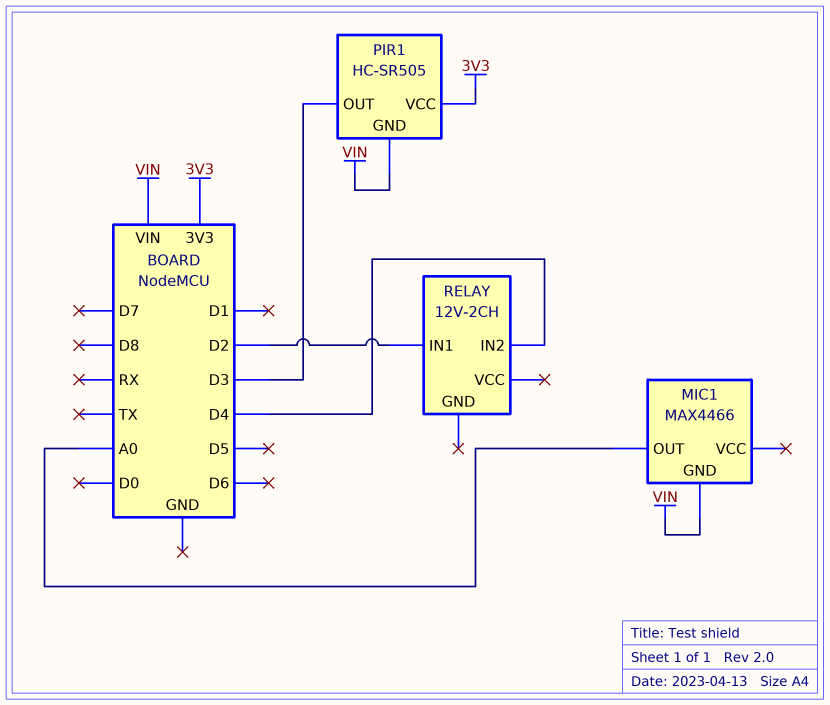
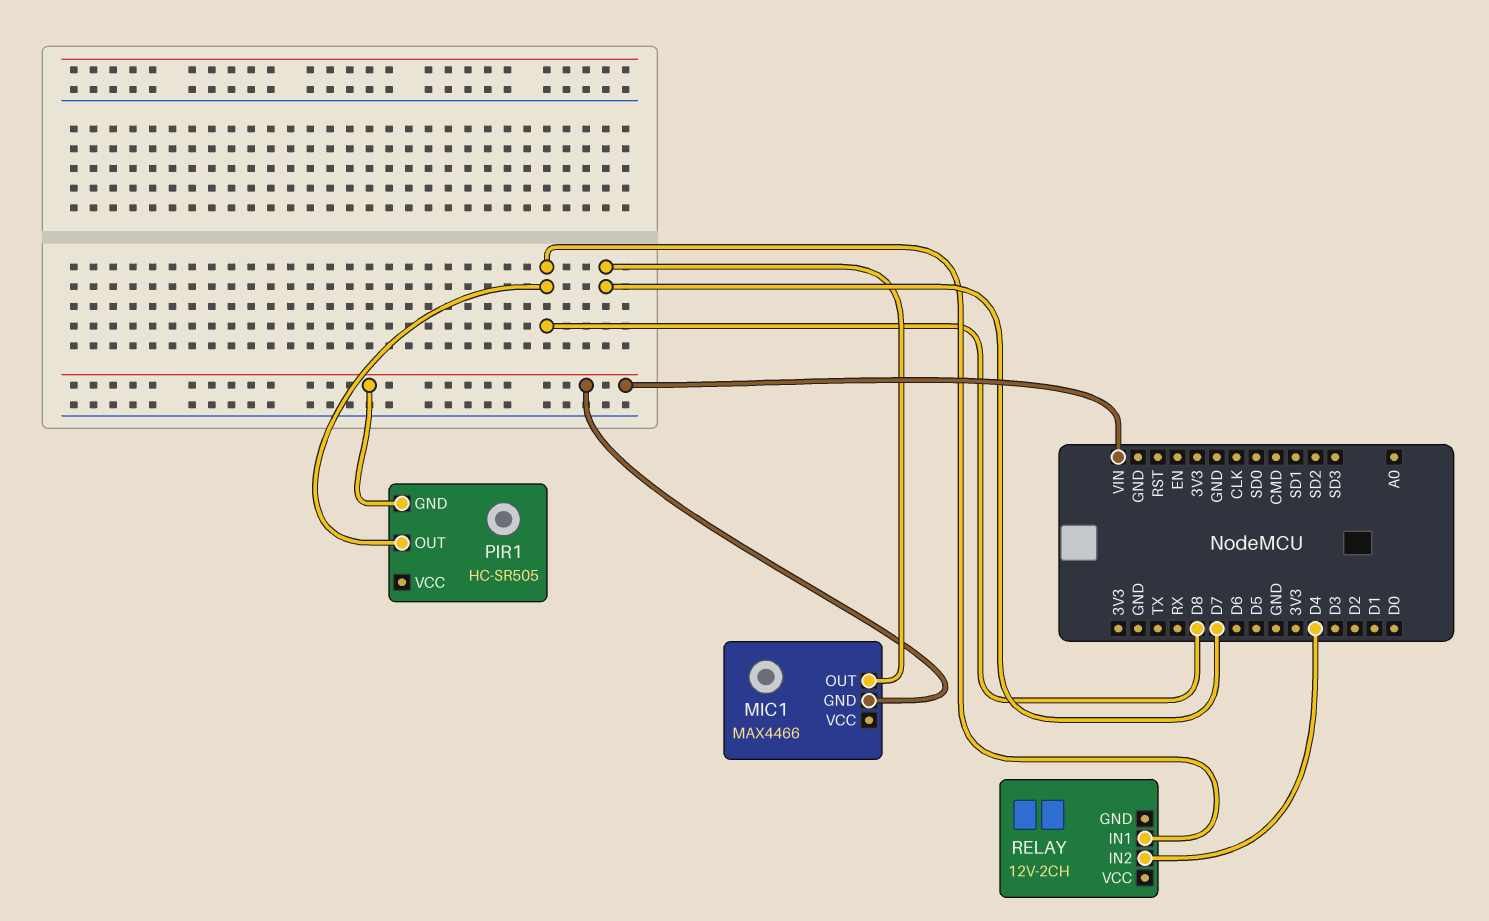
MIC1 pin OUT: A0 -> D7
PIR1 pin OUT: D3 -> D8
PIR1 pin VCC: 3V3 -> none
RELAY pin IN1: D2 -> D8

